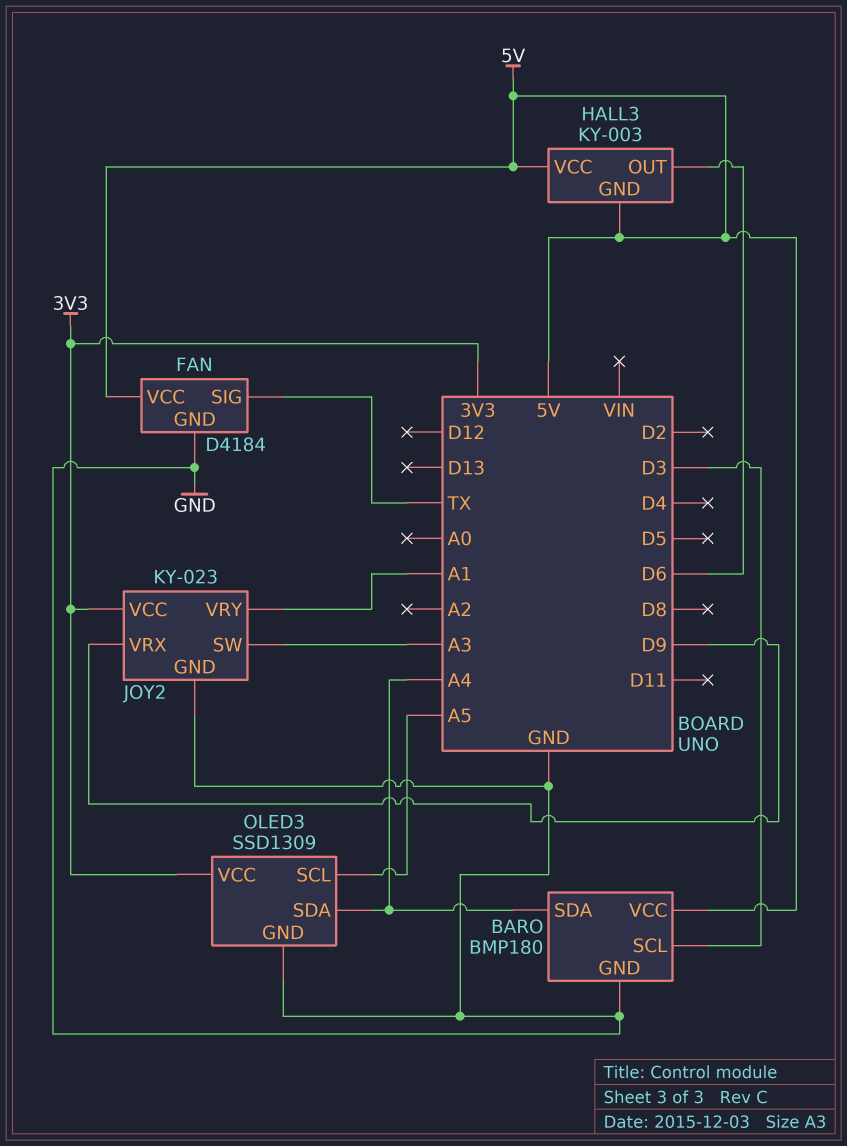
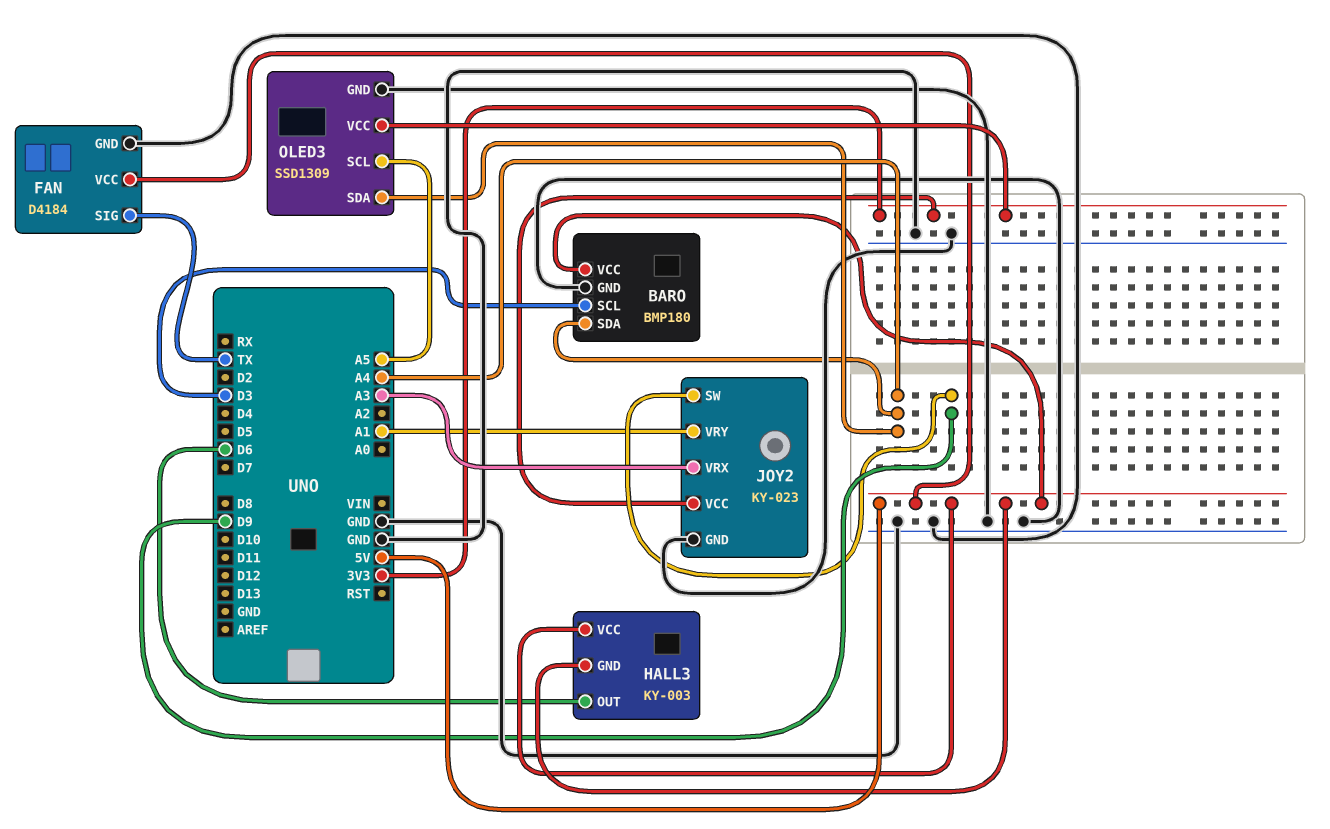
JOY2 pin SW: A3 -> D9
JOY2 pin VRX: D9 -> A3

